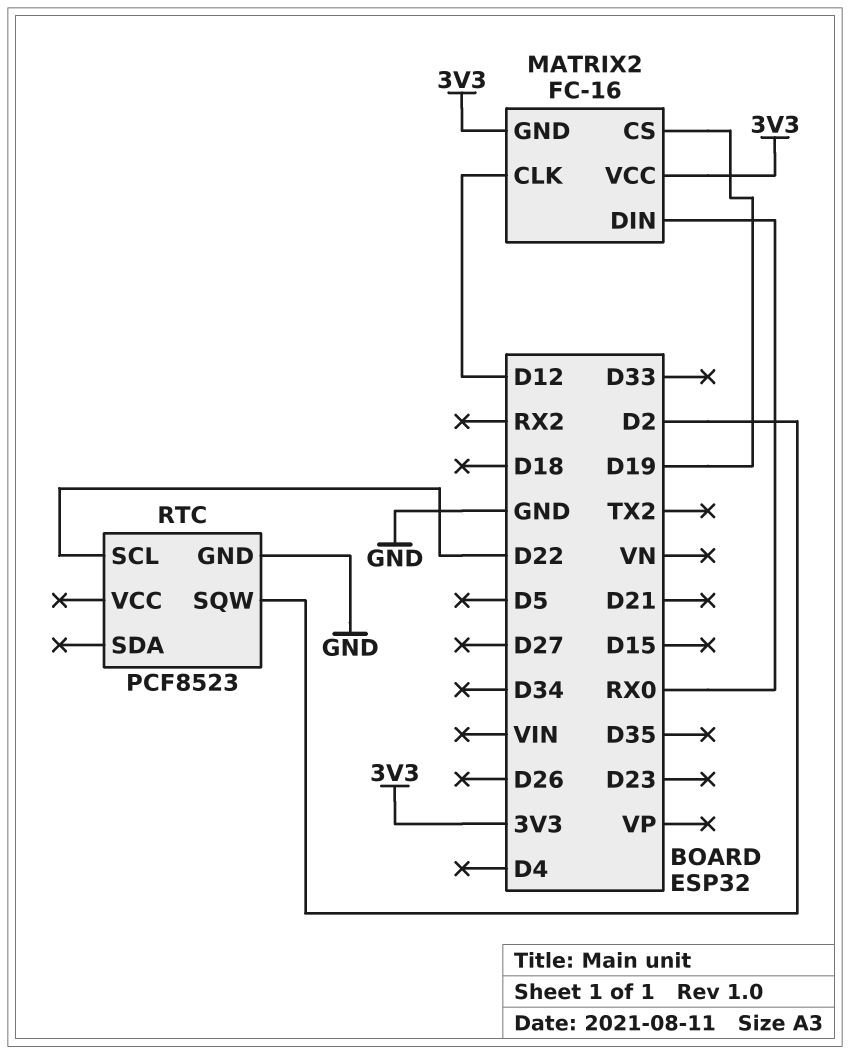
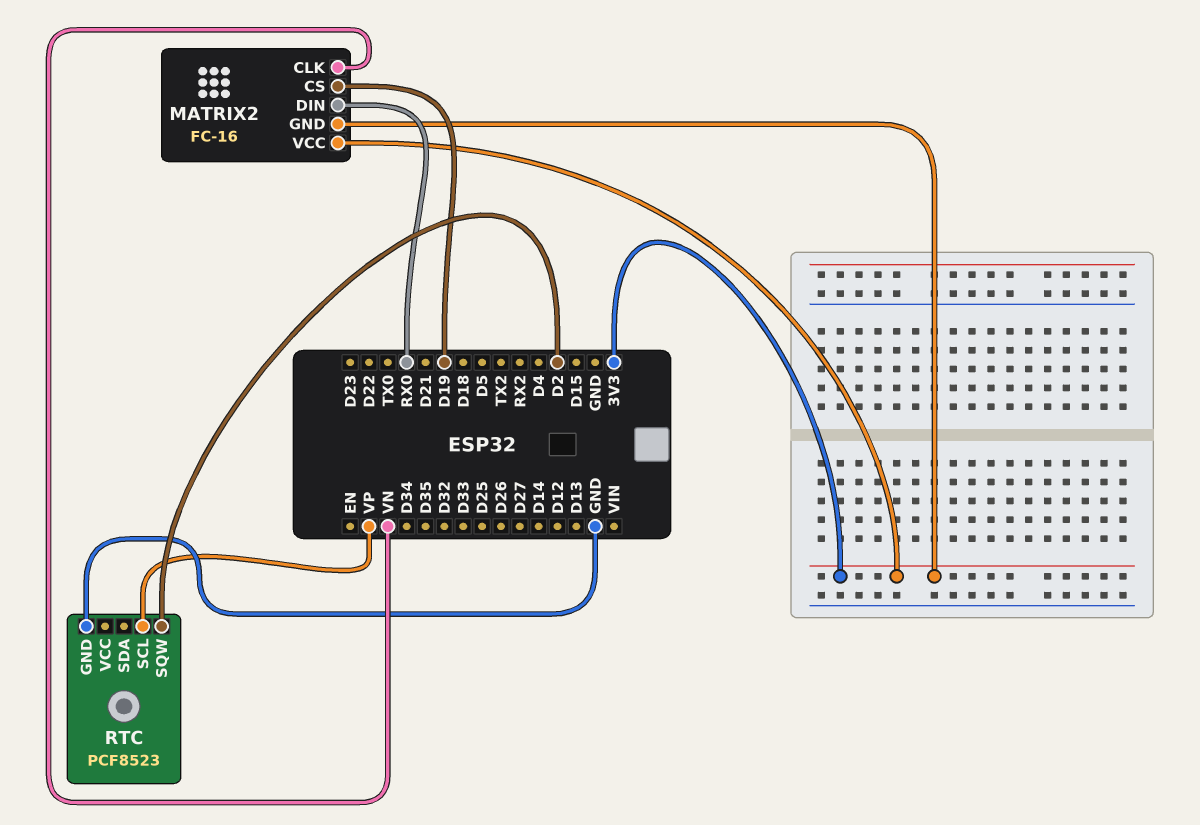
MATRIX2 pin CLK: D12 -> VN
RTC pin SCL: D22 -> VP

